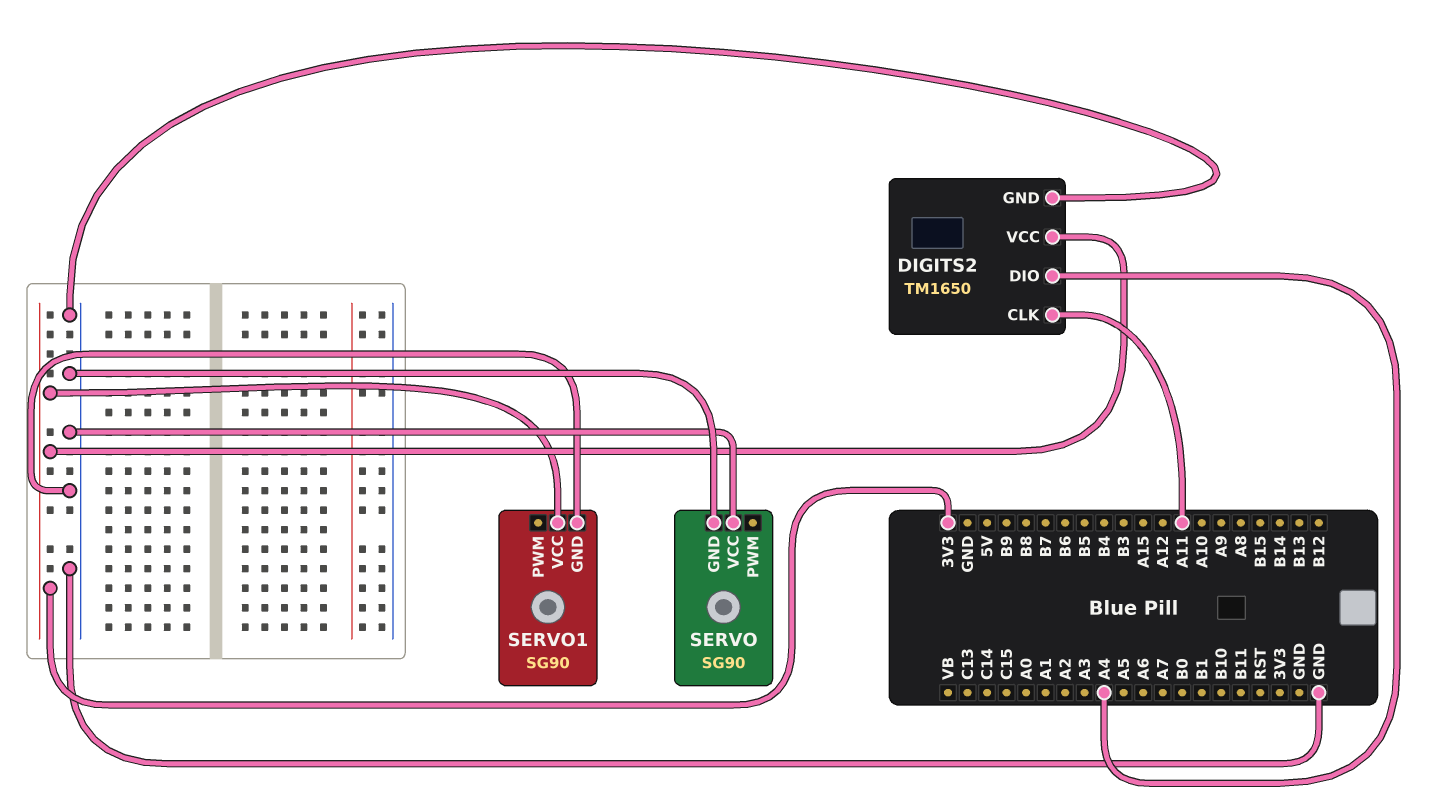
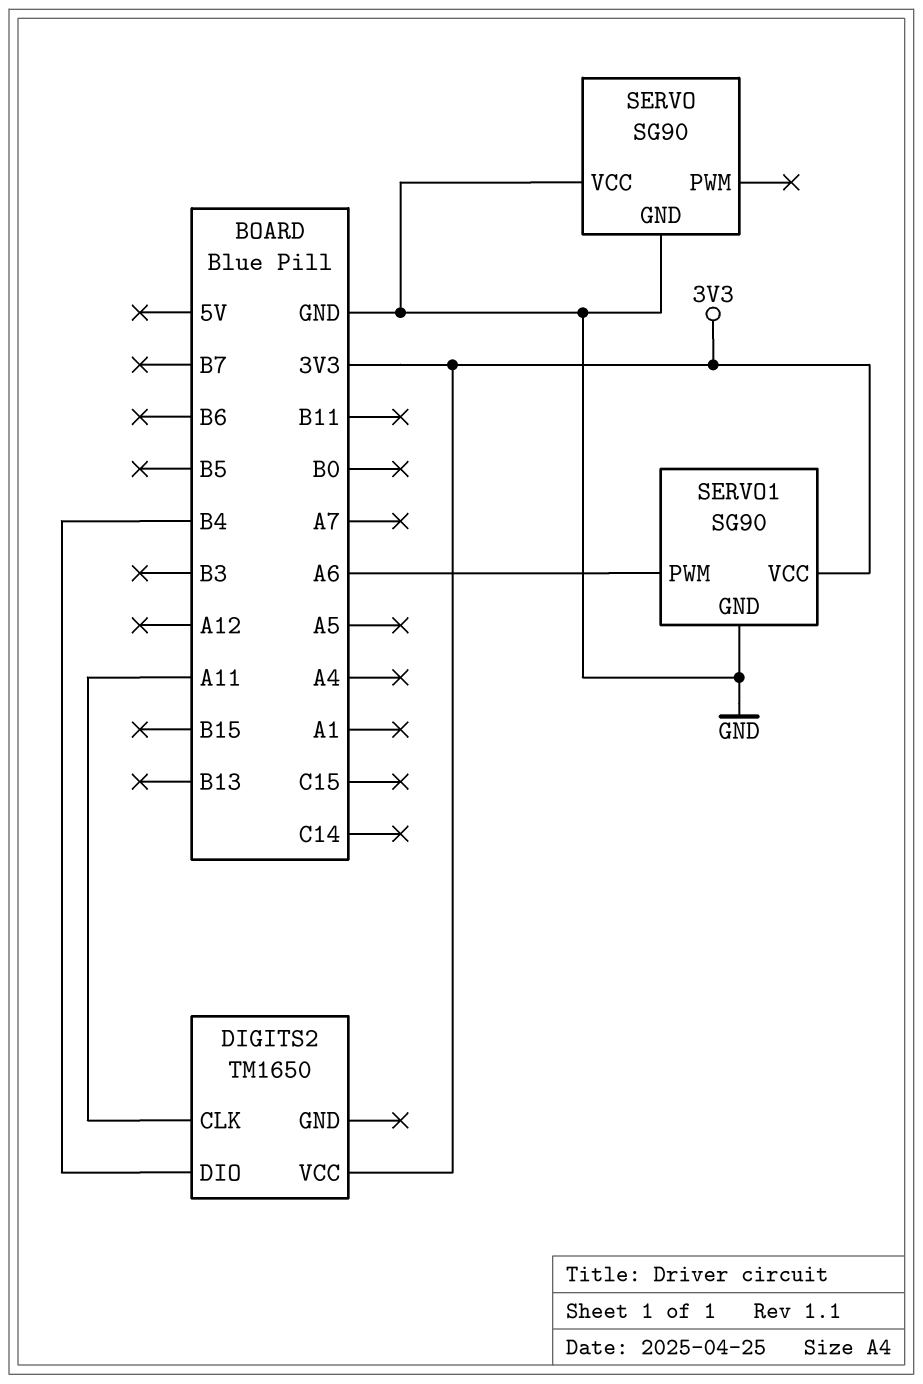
DIGITS2 pin DIO: A4 -> B4
DIGITS2 pin GND: GND -> none
SERVO1 pin PWM: none -> A6

